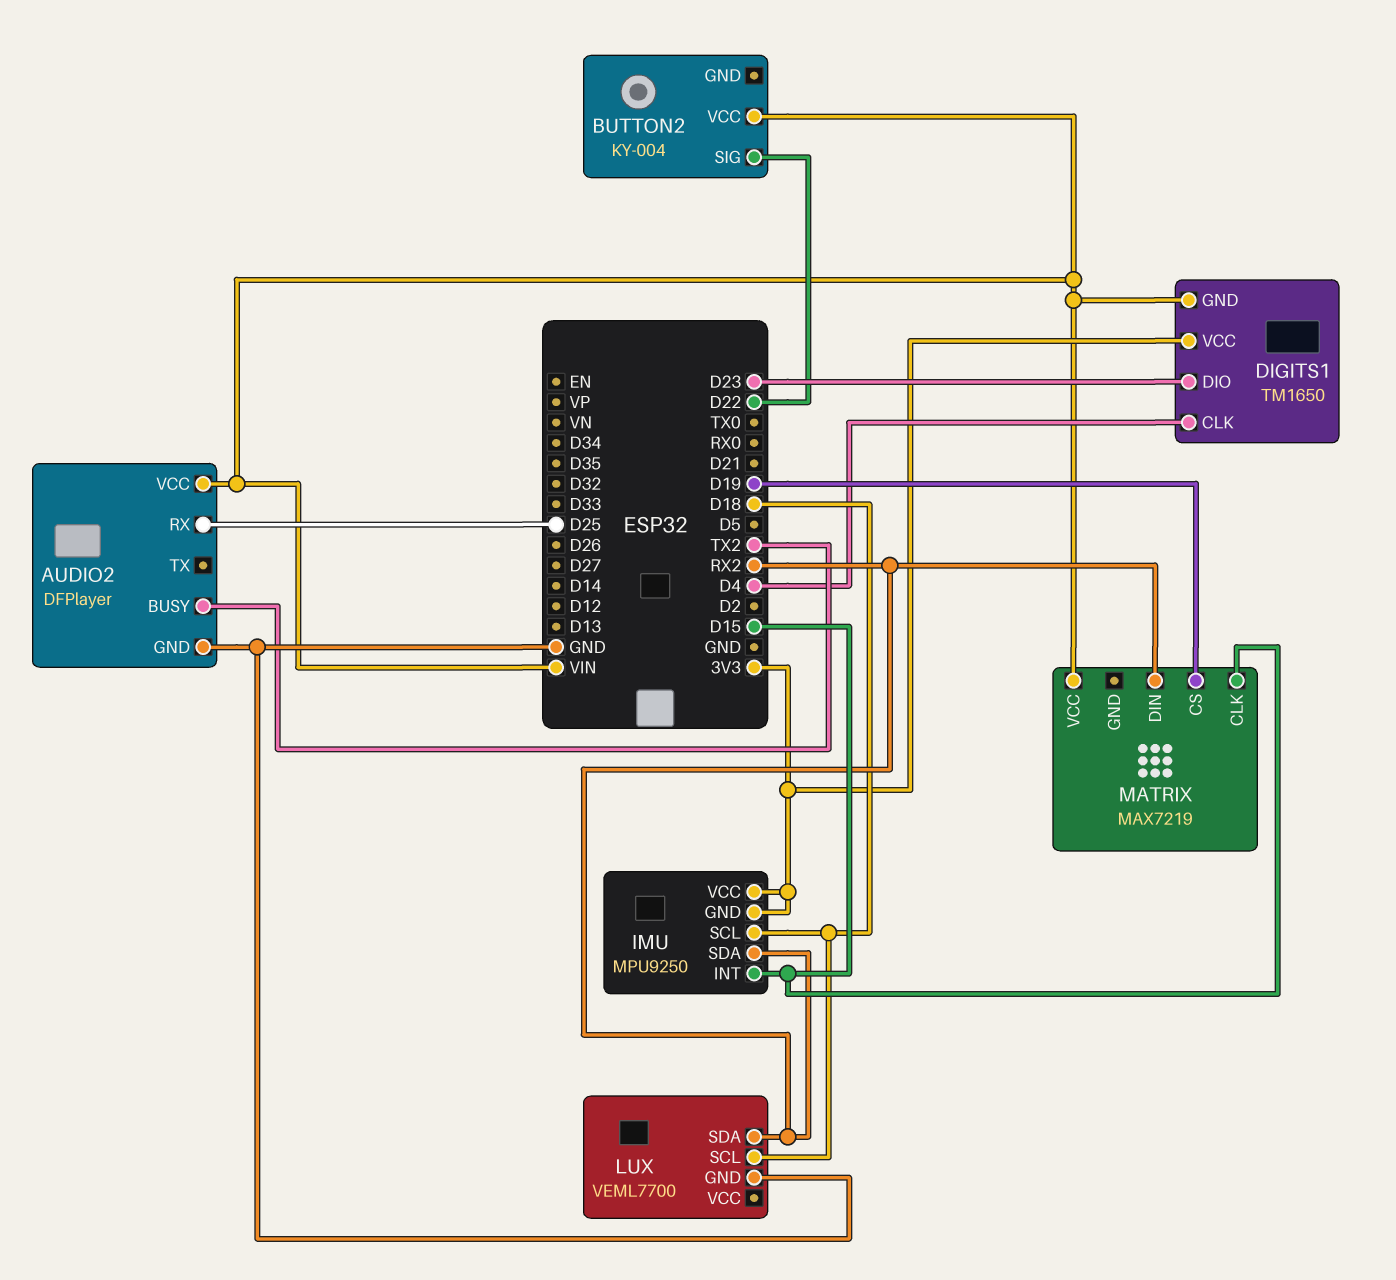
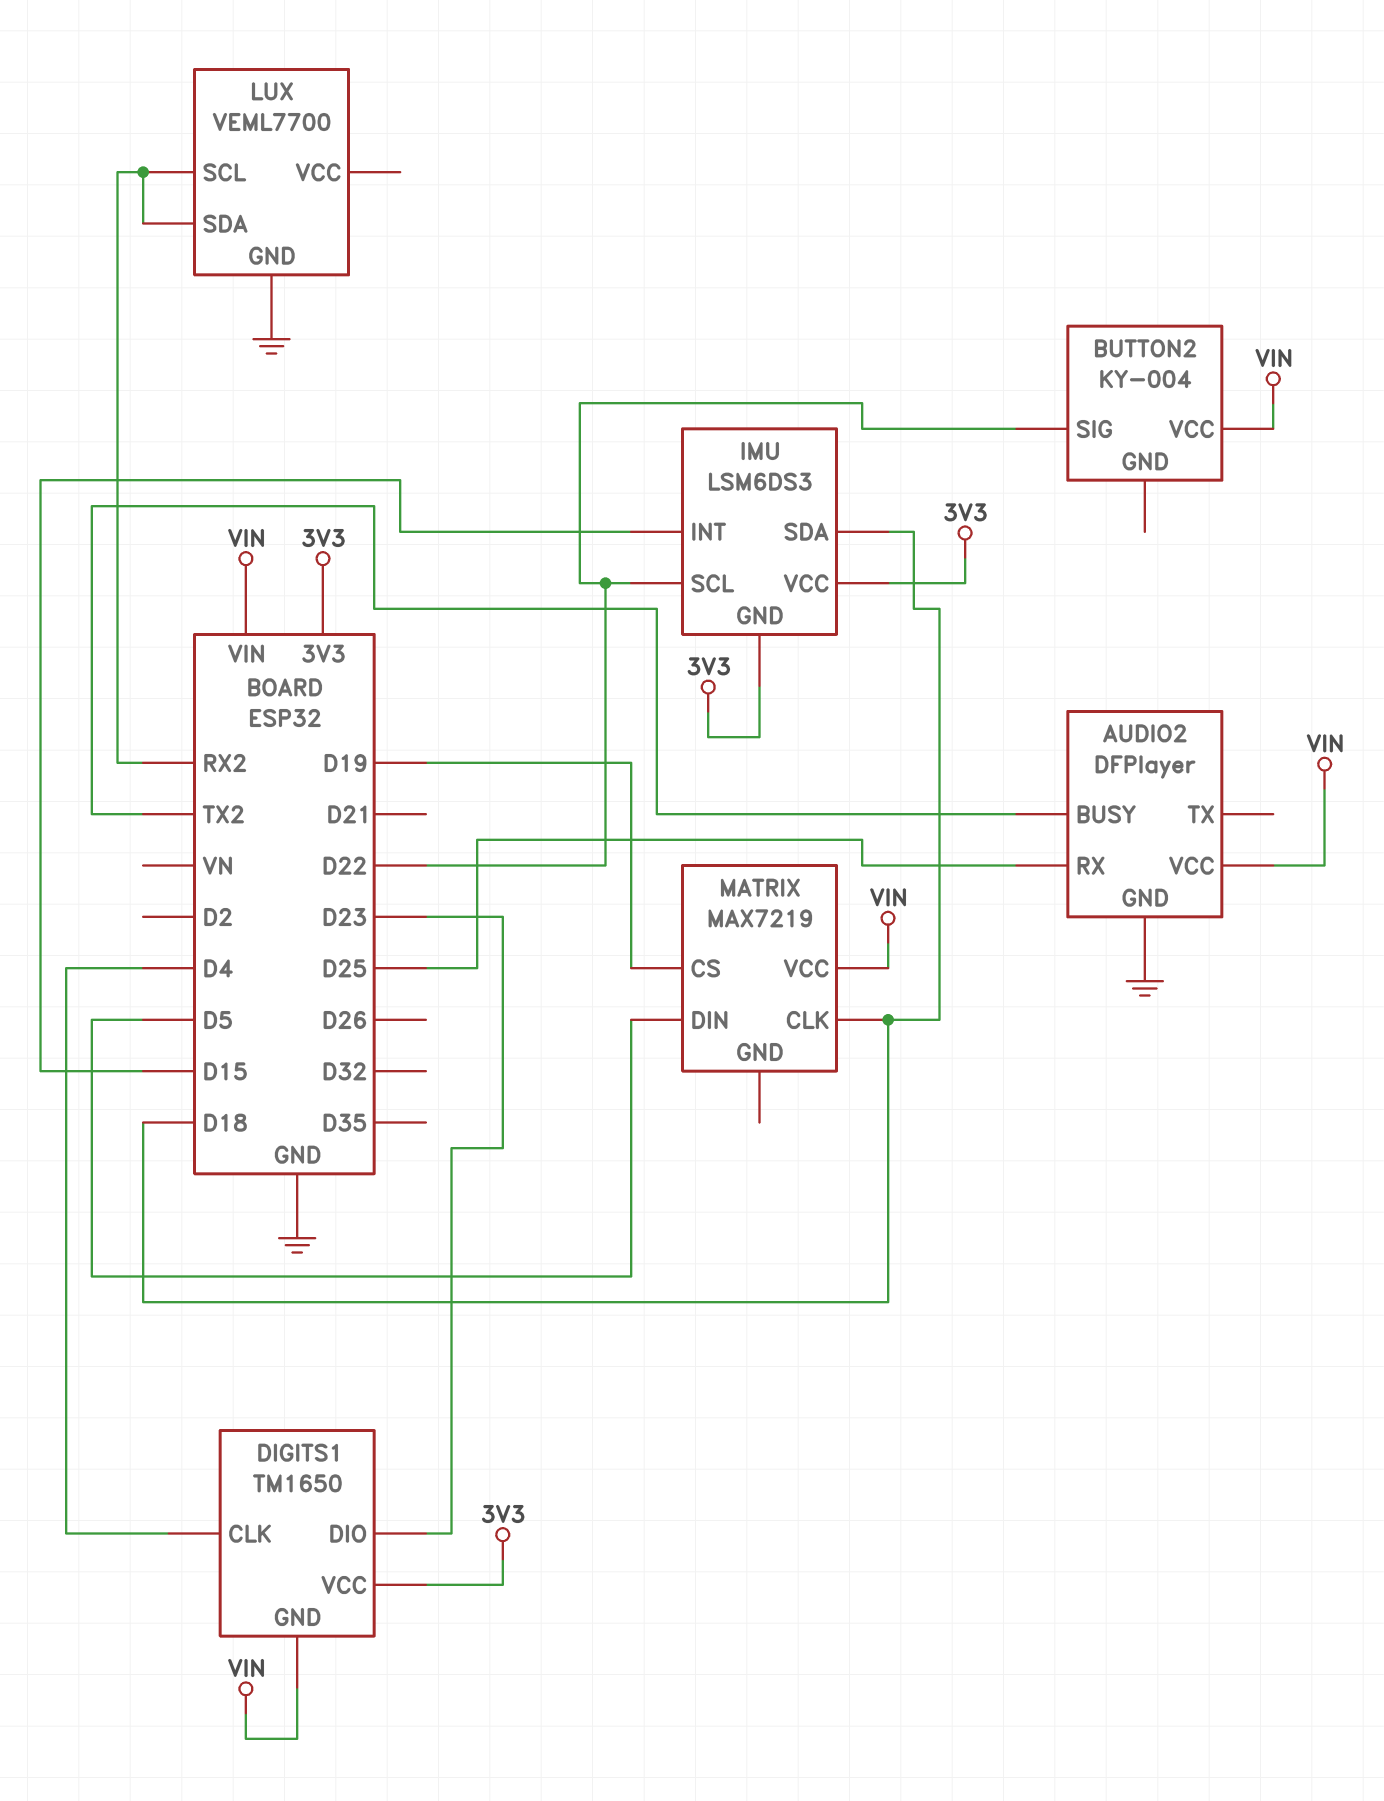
IMU: MPU9250 -> LSM6DS3
IMU pin SCL: D18 -> D22
IMU pin SDA: RX2 -> D18
LUX pin SCL: D18 -> RX2
MATRIX pin CLK: D15 -> D18
MATRIX pin DIN: RX2 -> D5

